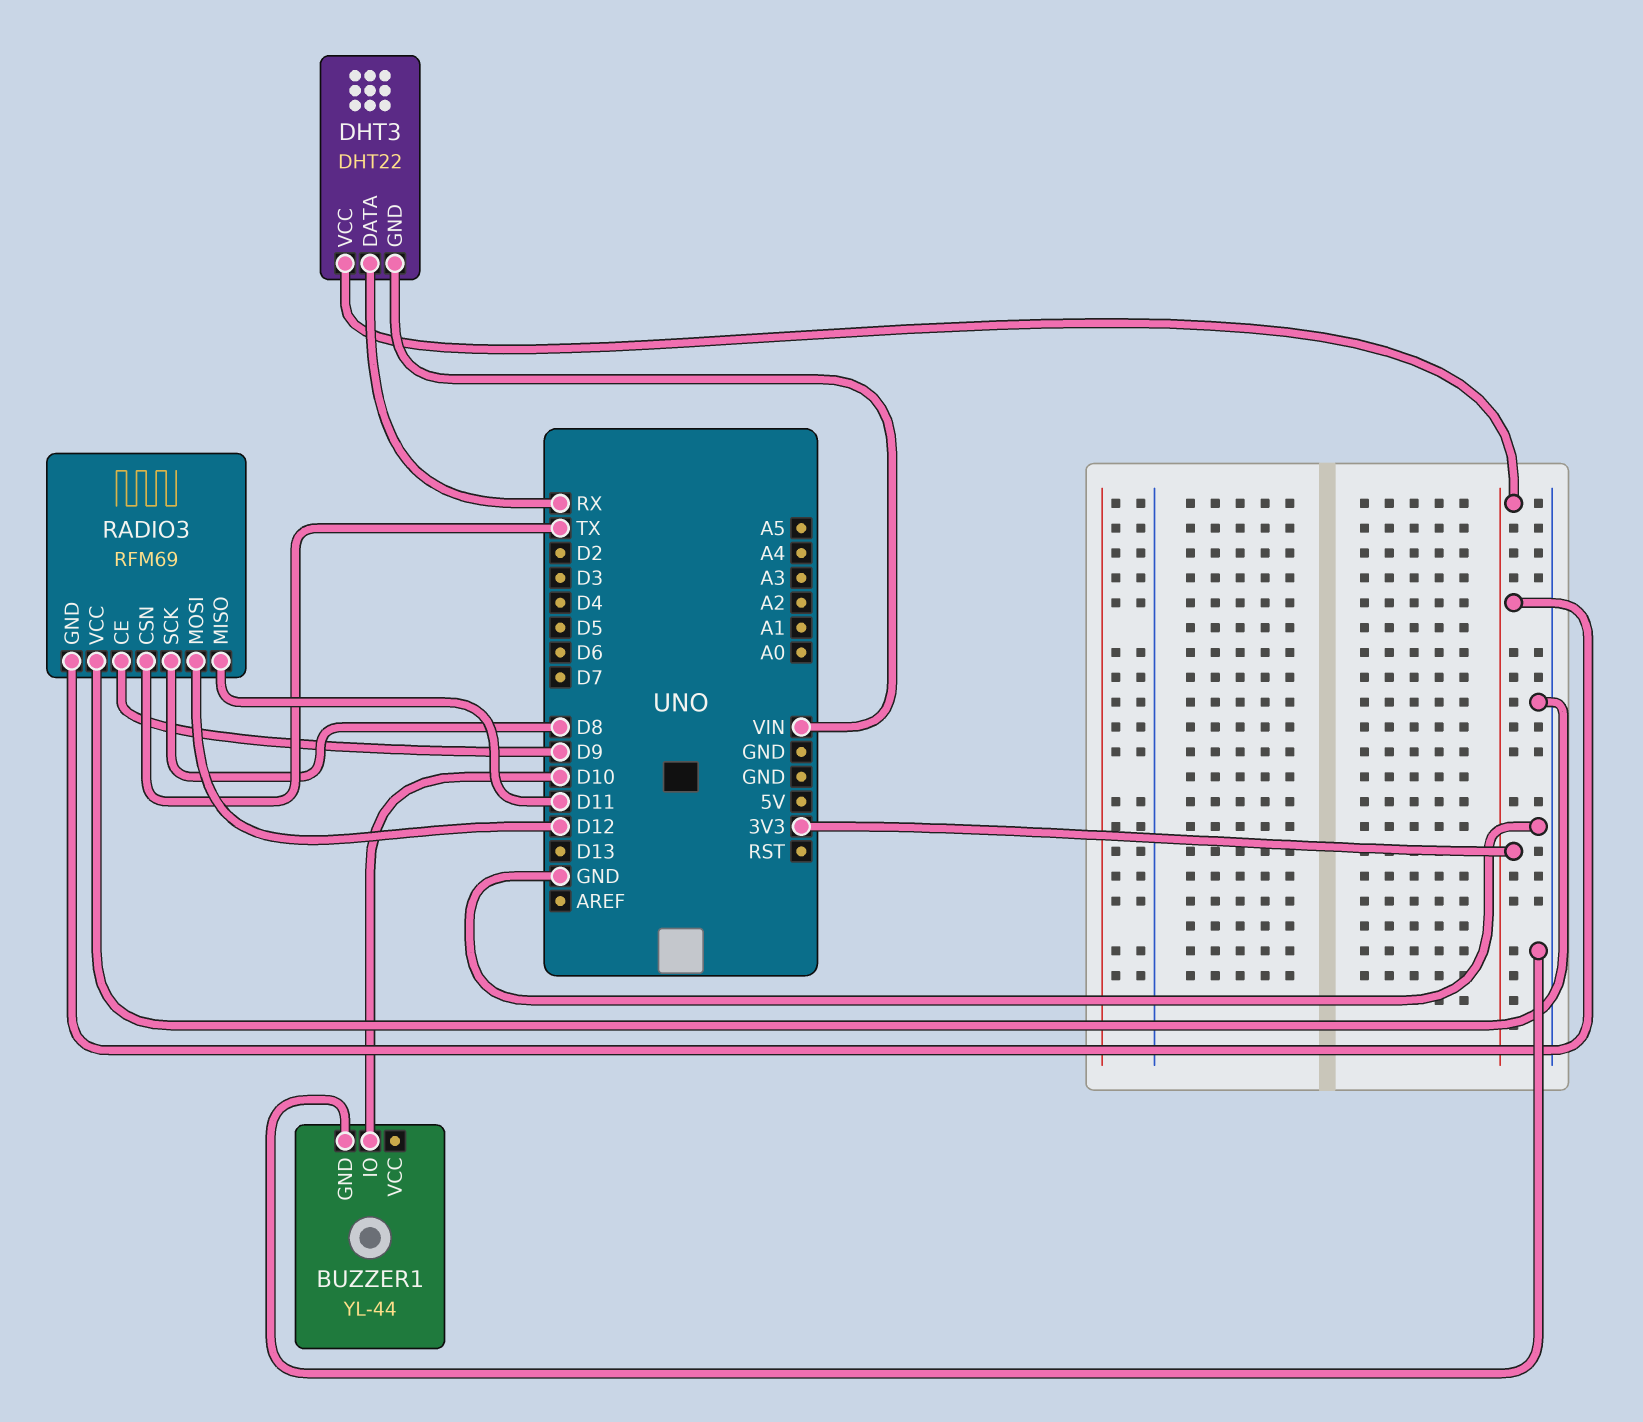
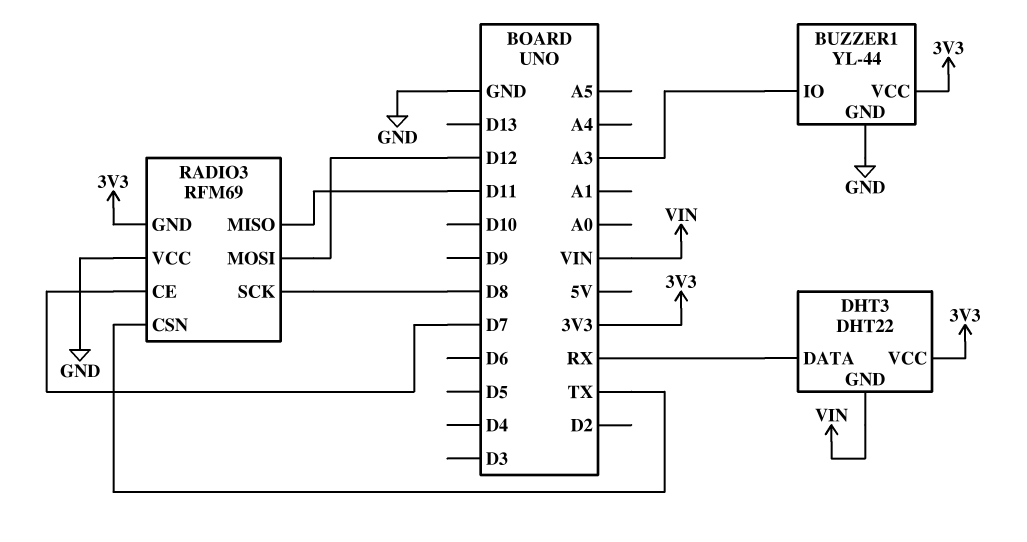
BUZZER1 pin IO: D10 -> A3
BUZZER1 pin VCC: none -> 3V3
RADIO3 pin CE: D9 -> D7

